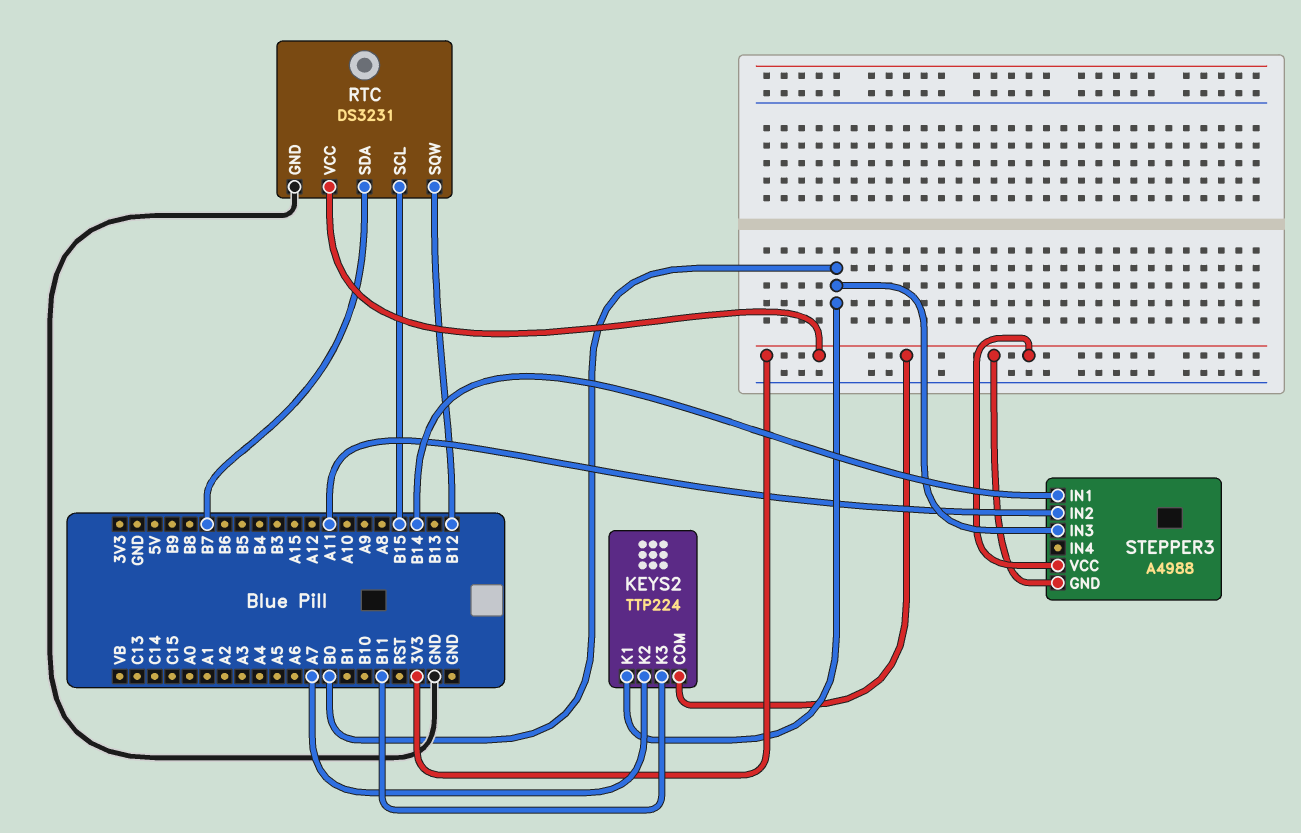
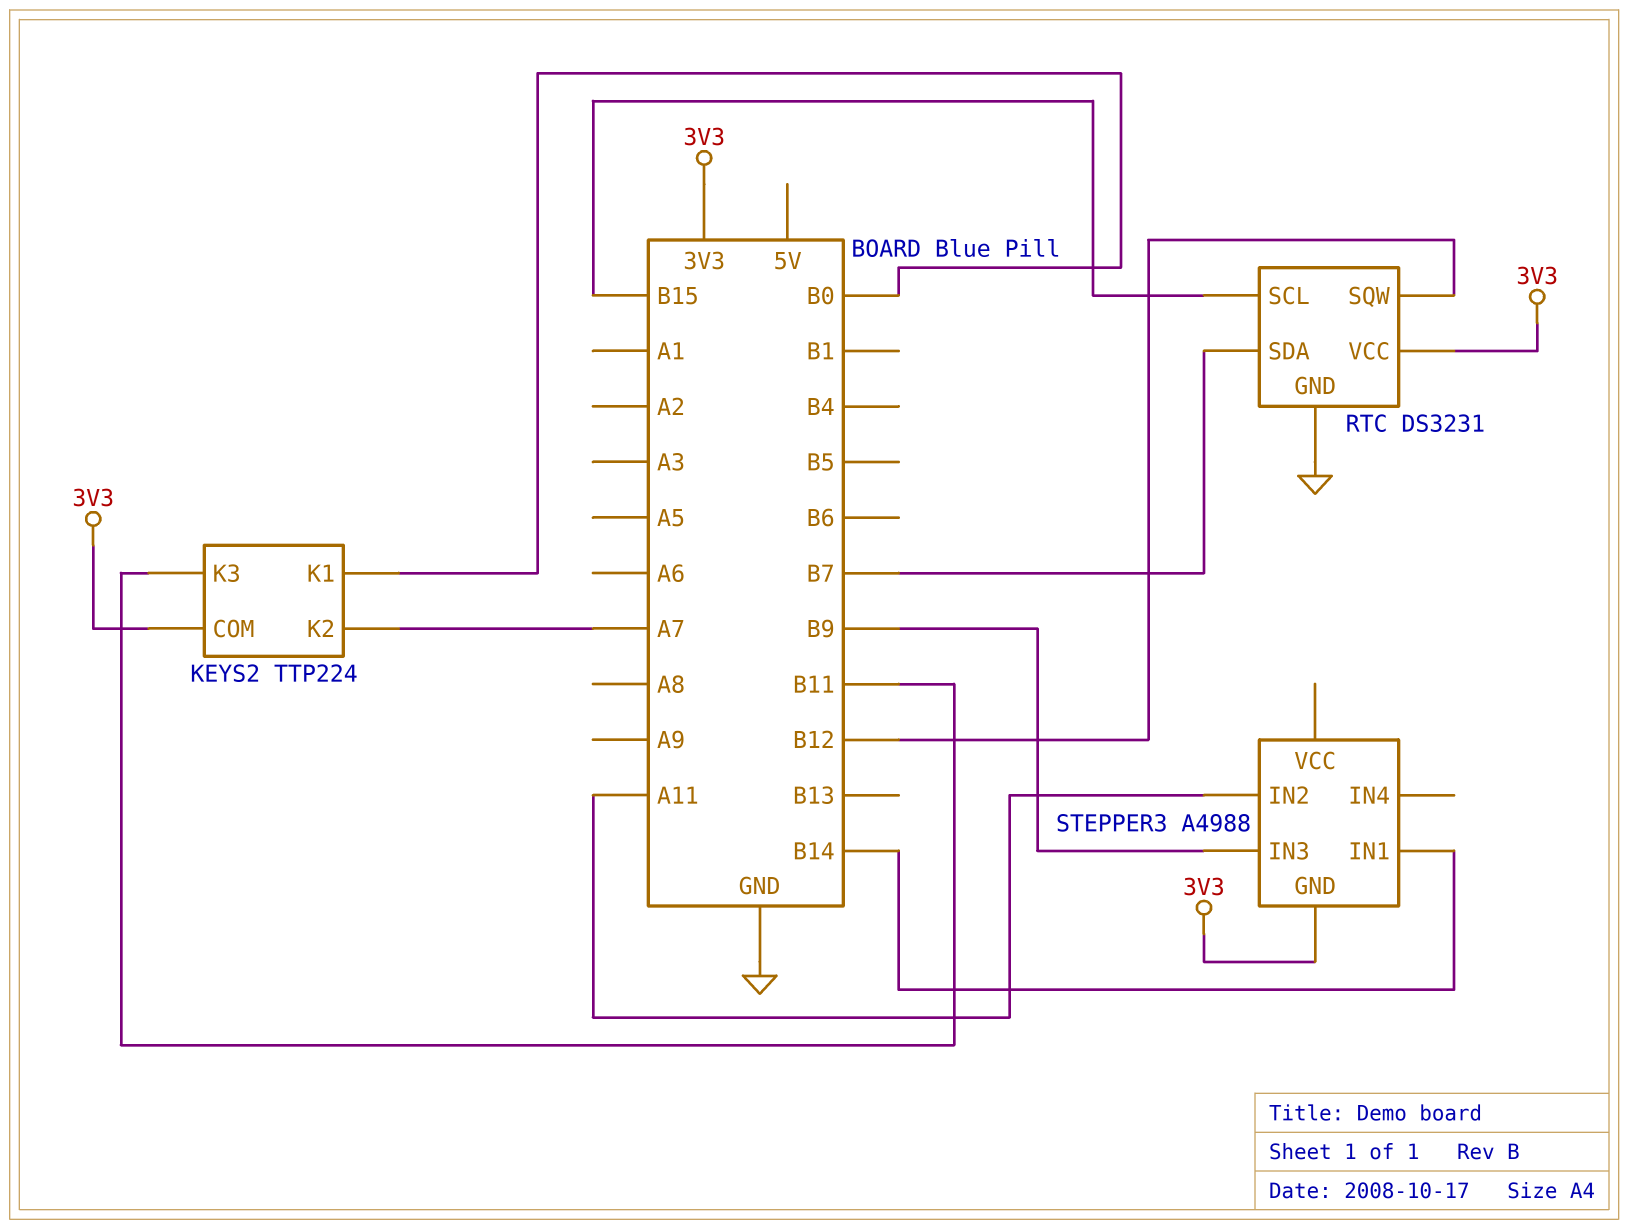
STEPPER3 pin IN3: B0 -> B9
STEPPER3 pin VCC: 3V3 -> none

